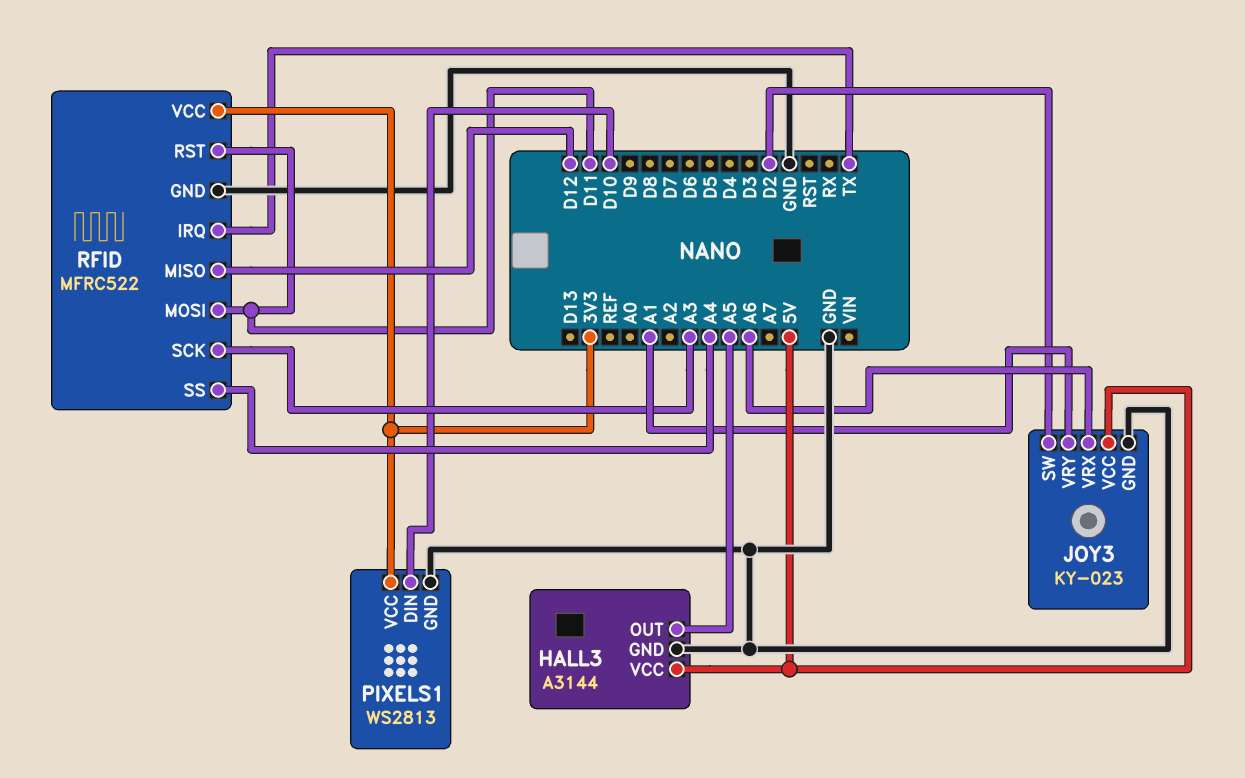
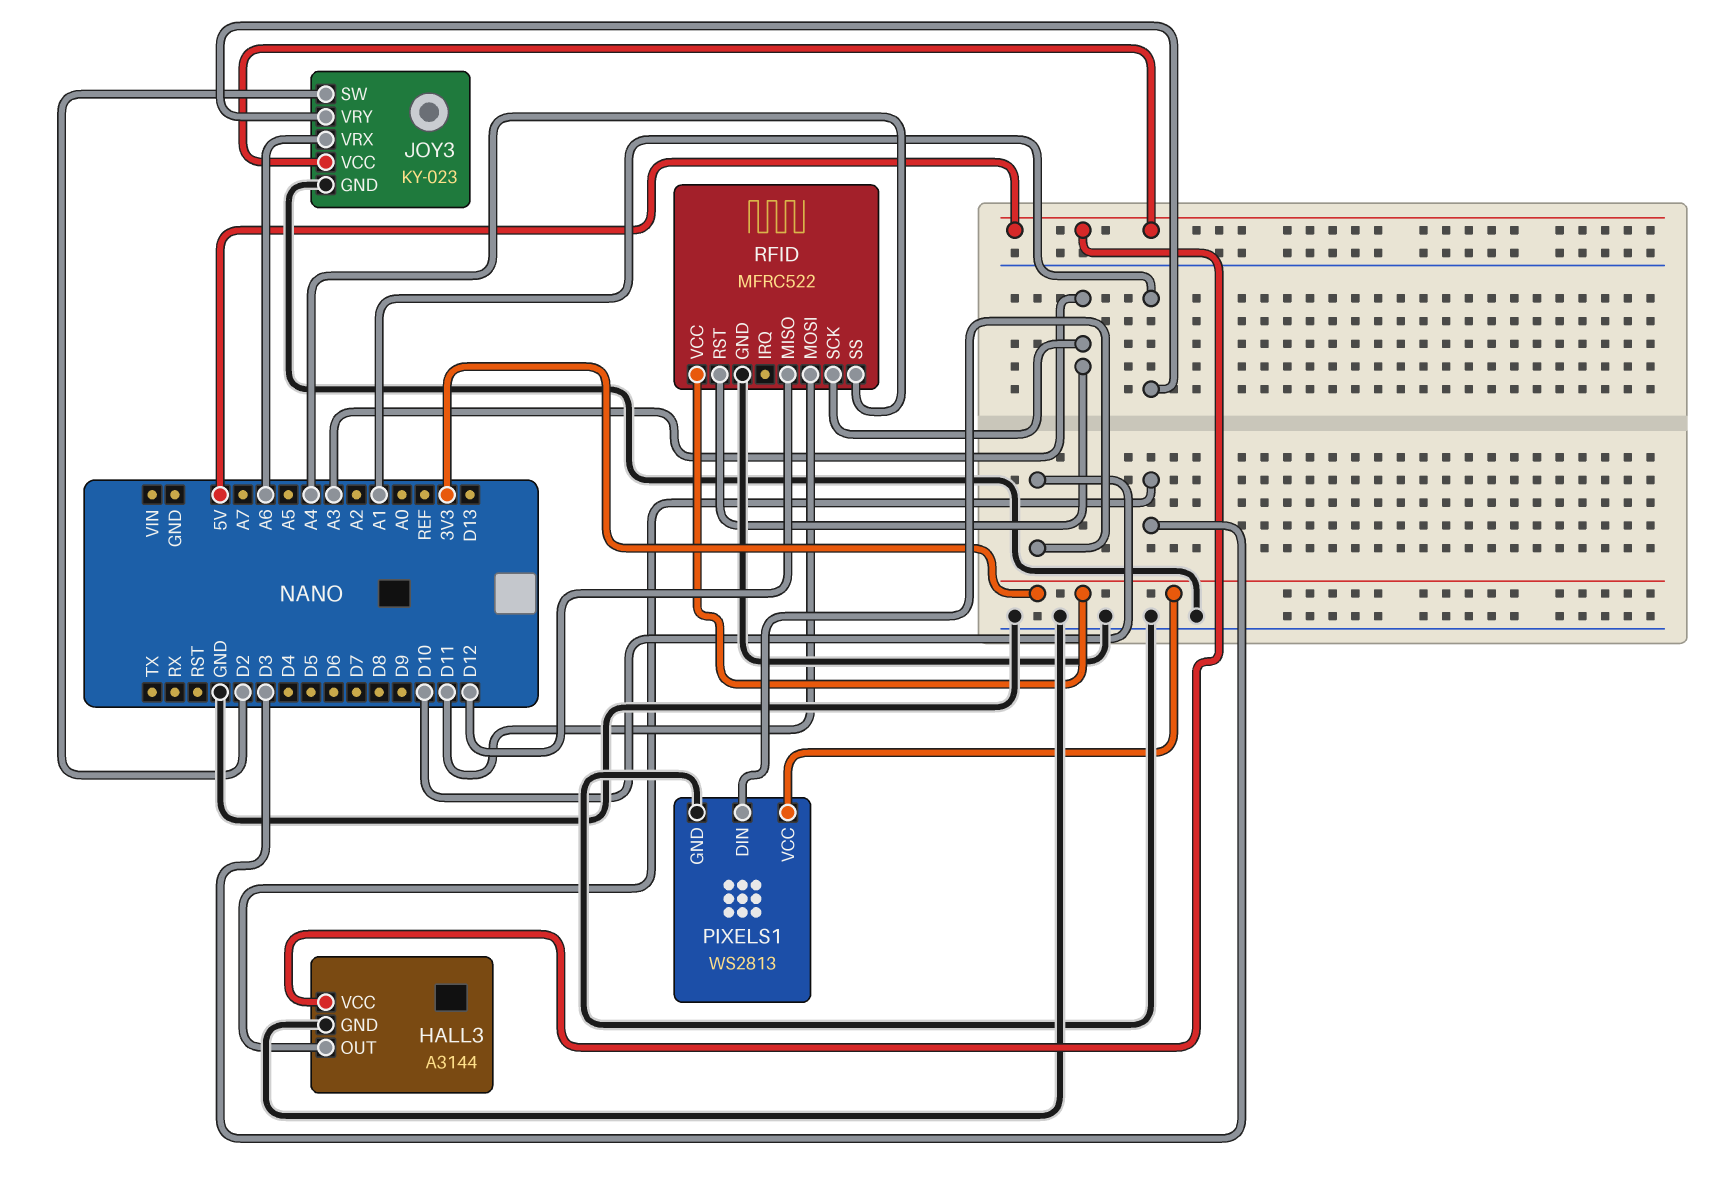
HALL3 pin OUT: A5 -> D3
RFID pin IRQ: TX -> none
RFID pin RST: D11 -> A3

